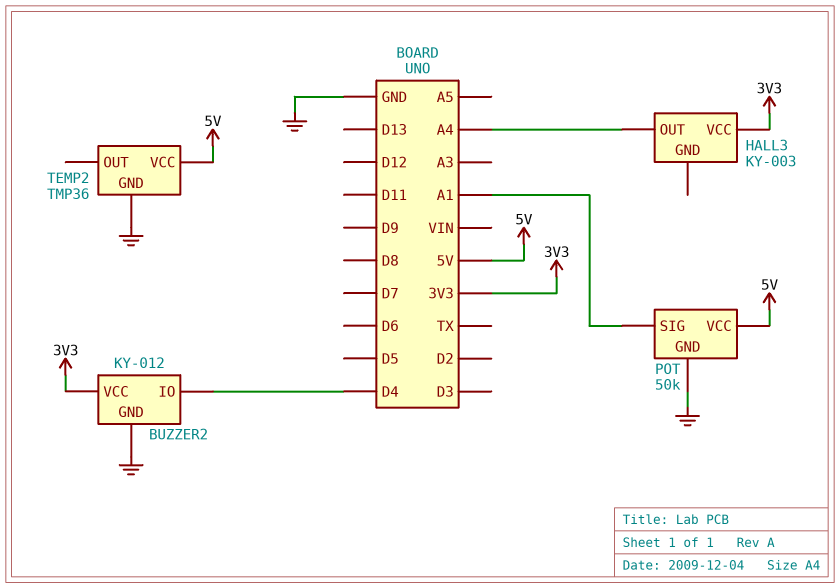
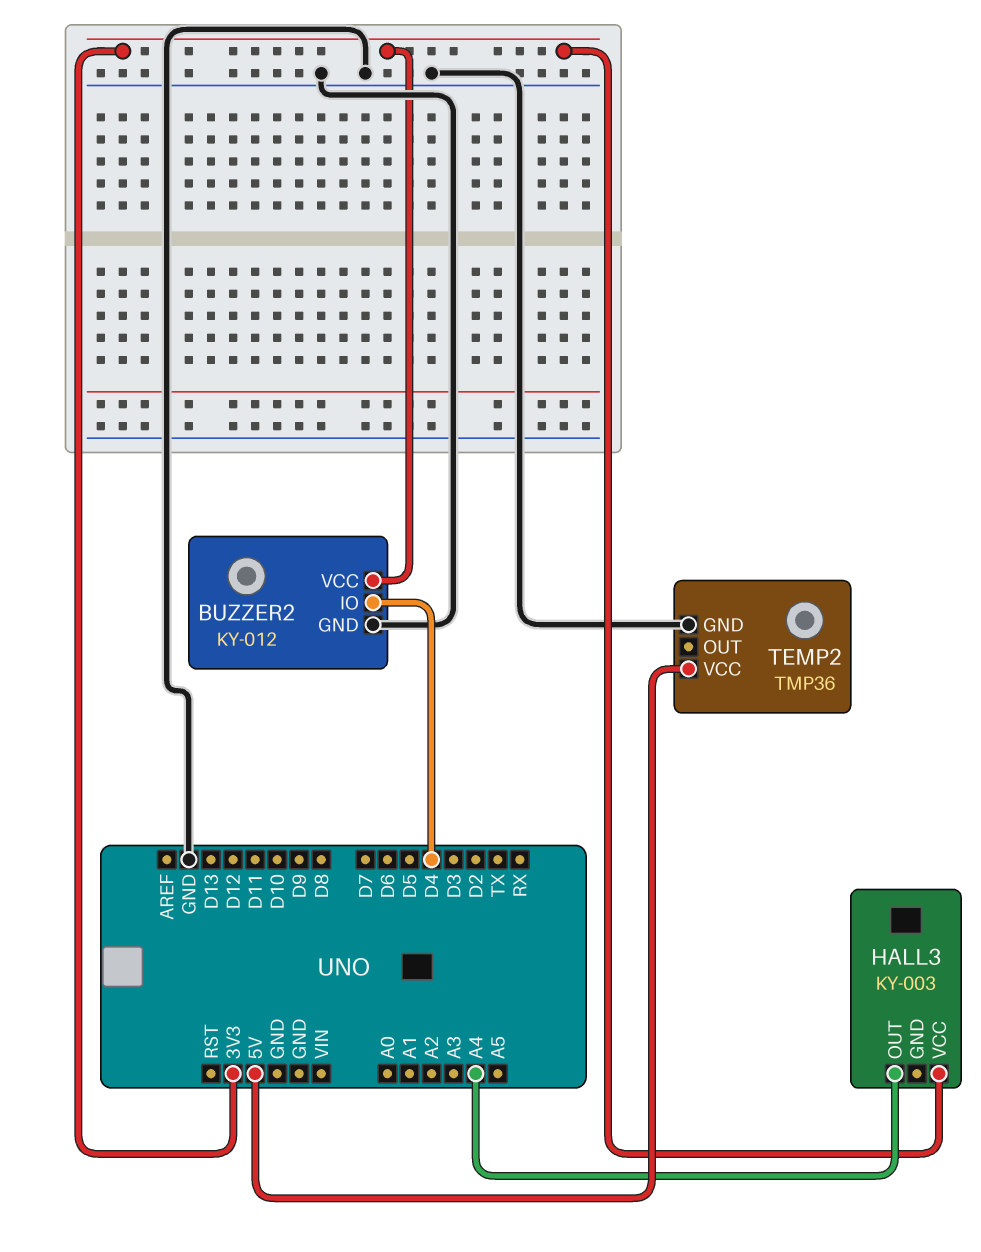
POT: 50k -> none
POT pin GND: GND -> none
POT pin SIG: A1 -> none
POT pin VCC: 5V -> none

